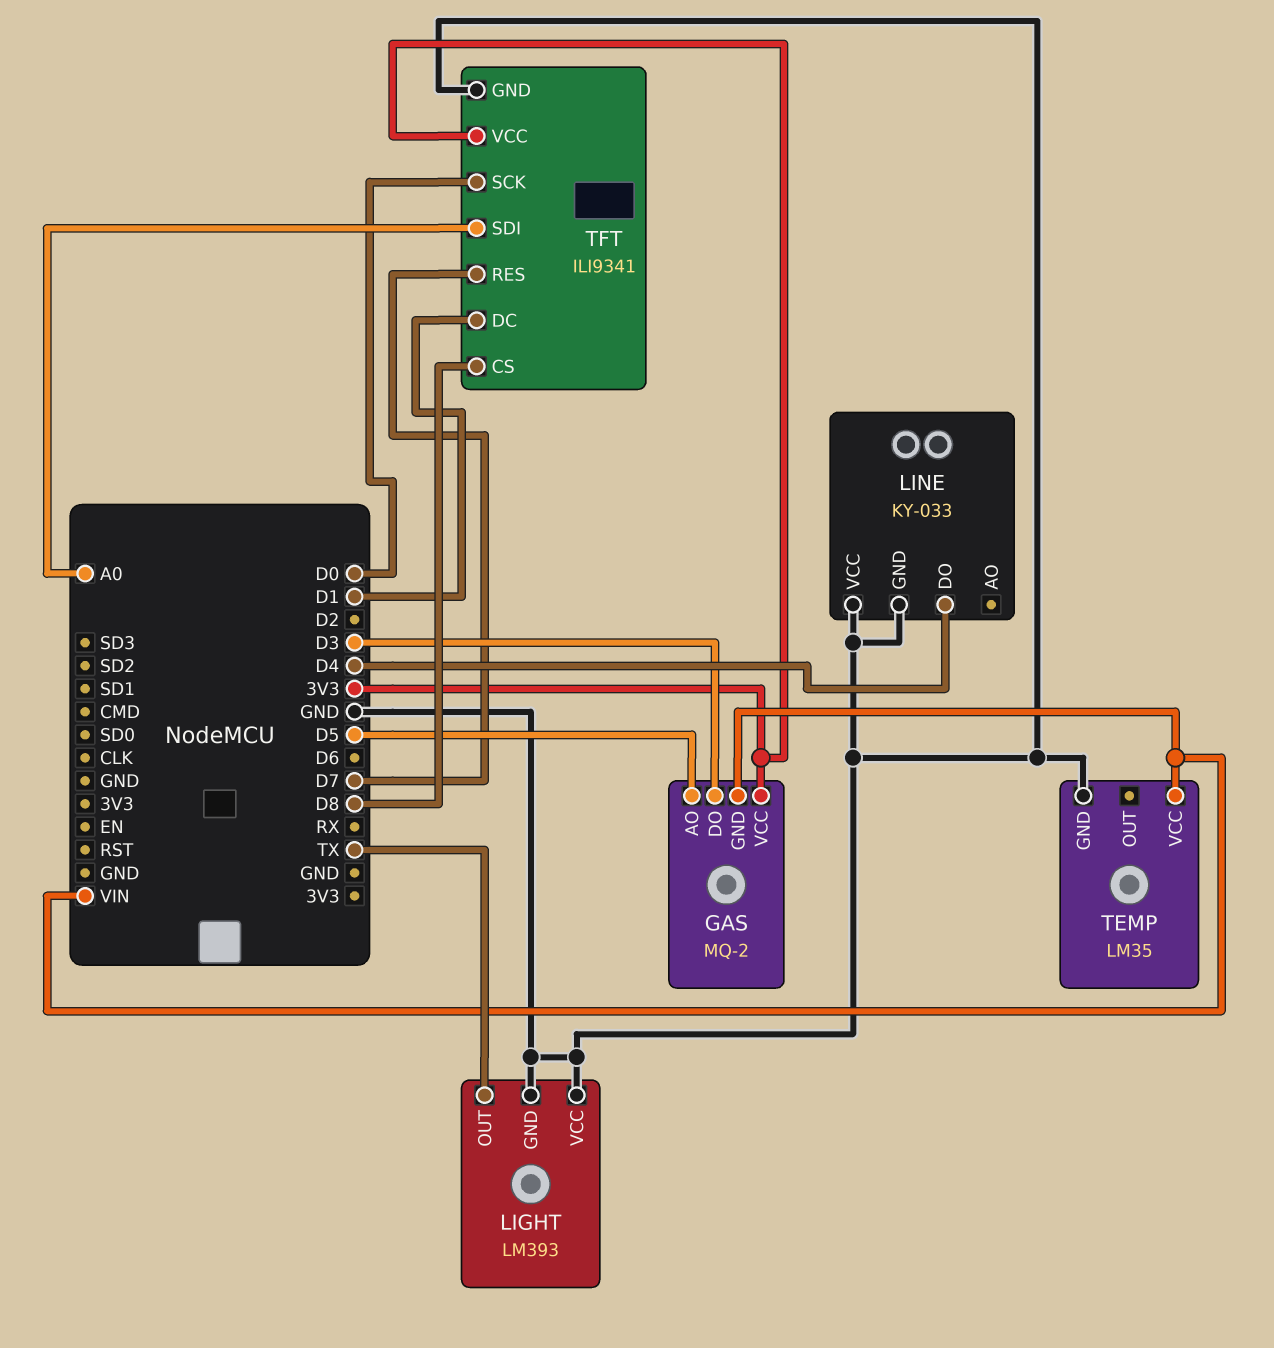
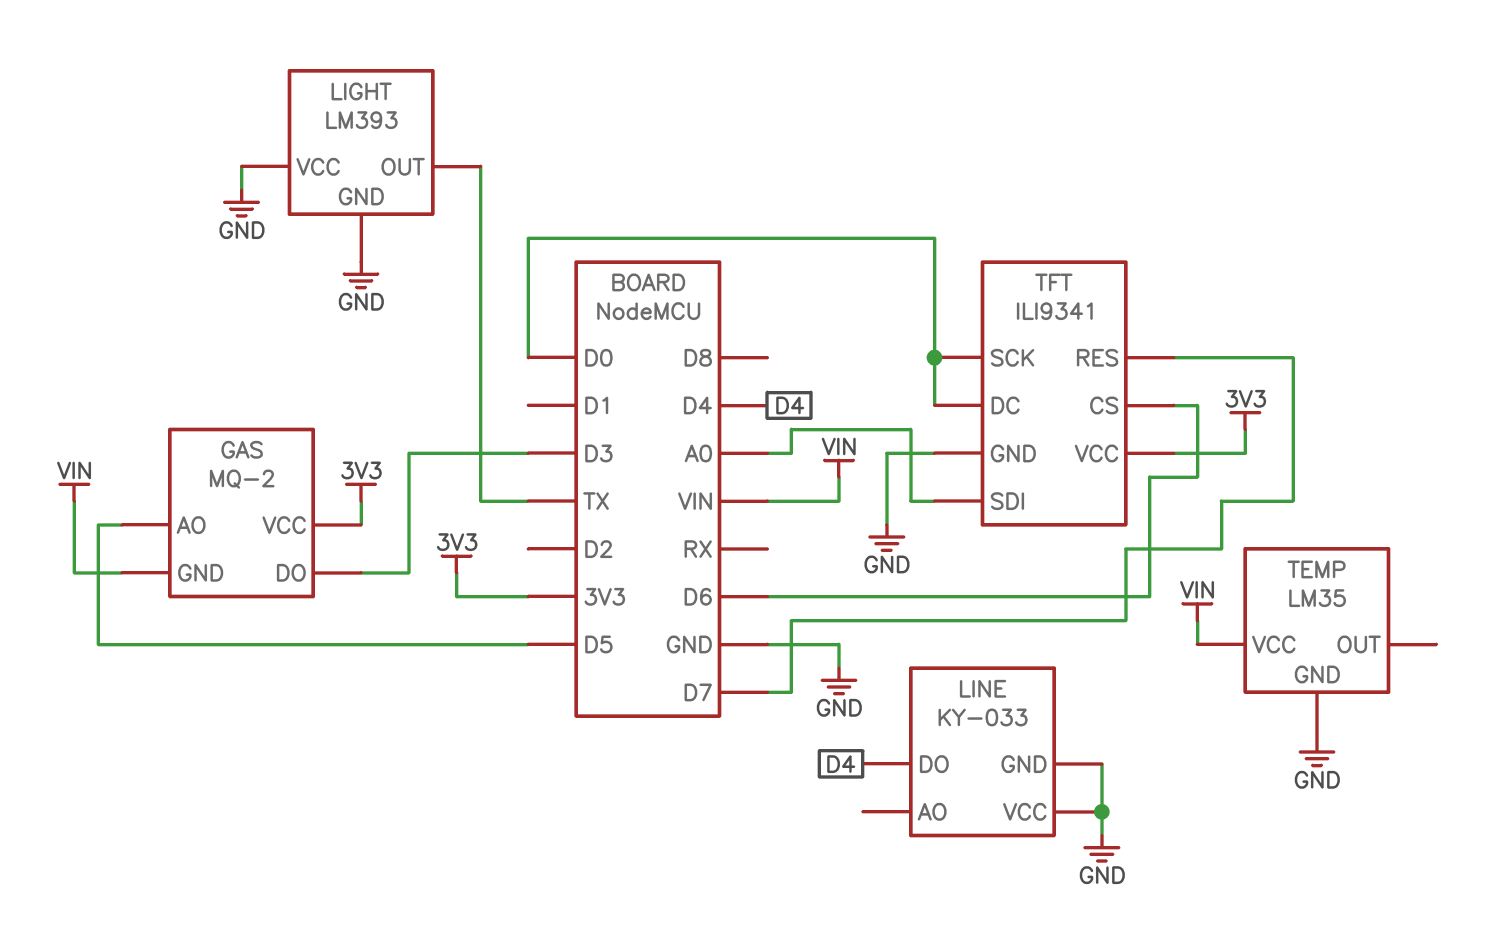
TFT pin CS: D8 -> D6
TFT pin DC: D1 -> D0

